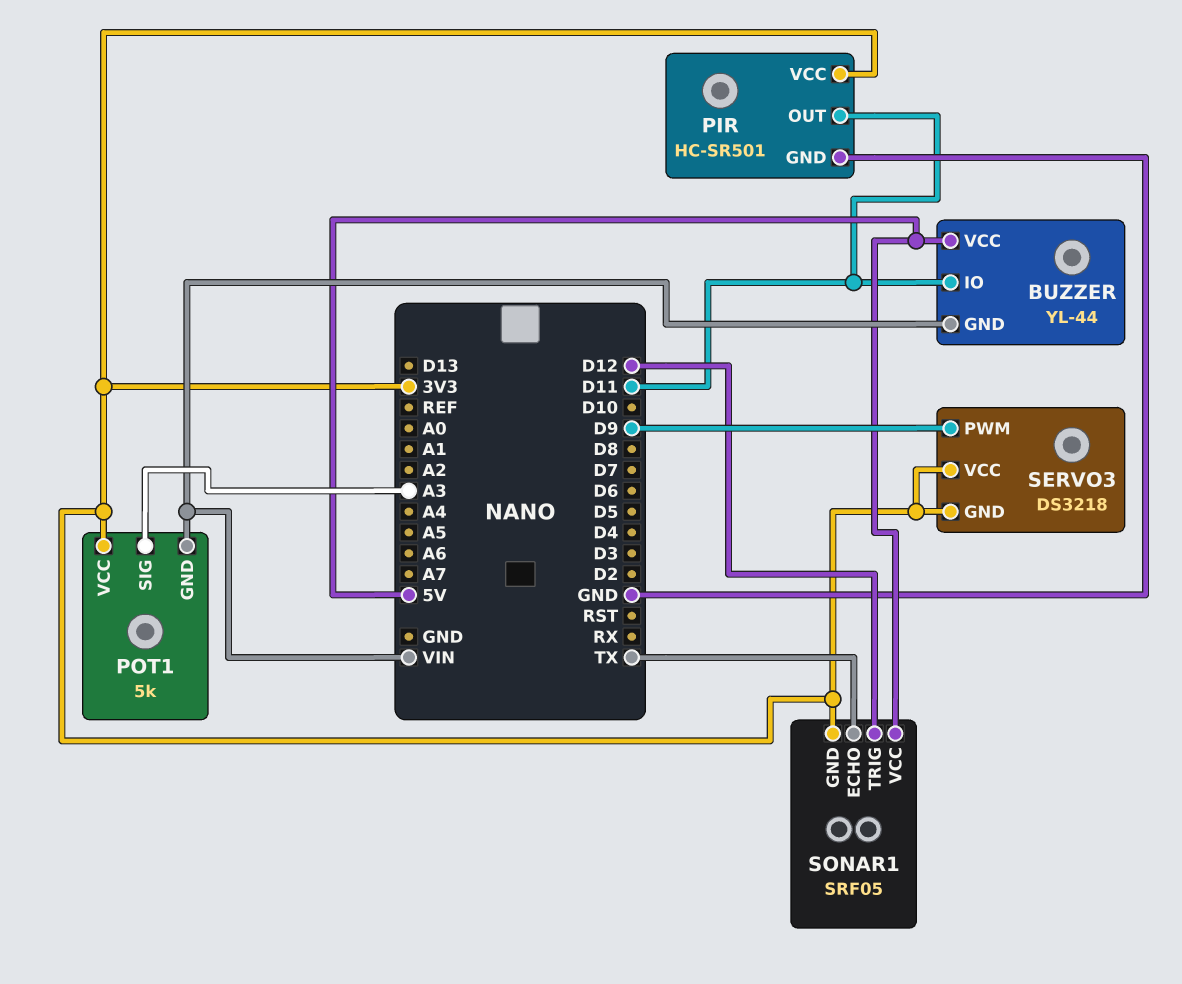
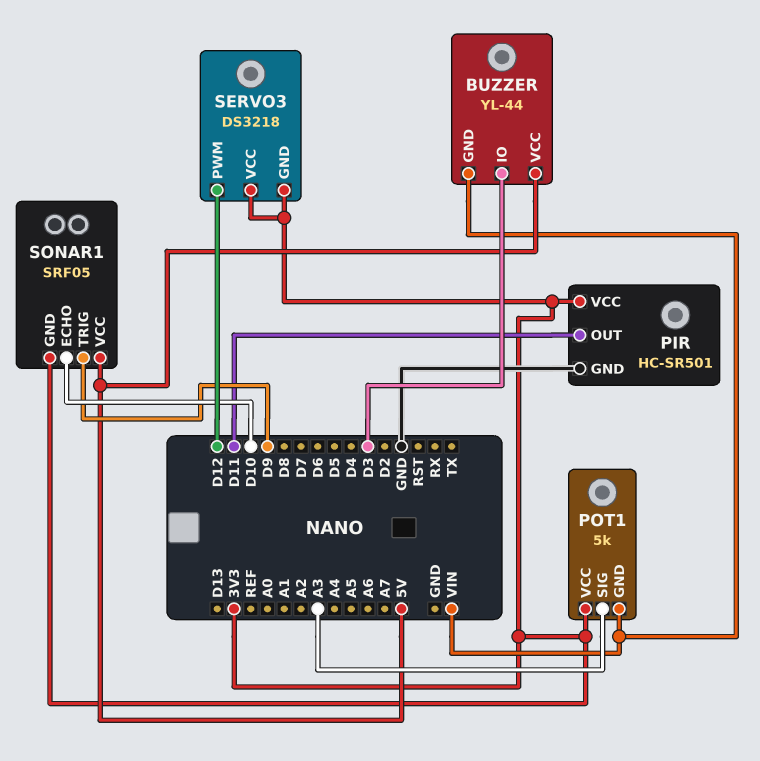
BUZZER pin IO: D11 -> D3
SERVO3 pin PWM: D9 -> D12
SONAR1 pin ECHO: TX -> D10
SONAR1 pin TRIG: D12 -> D9

